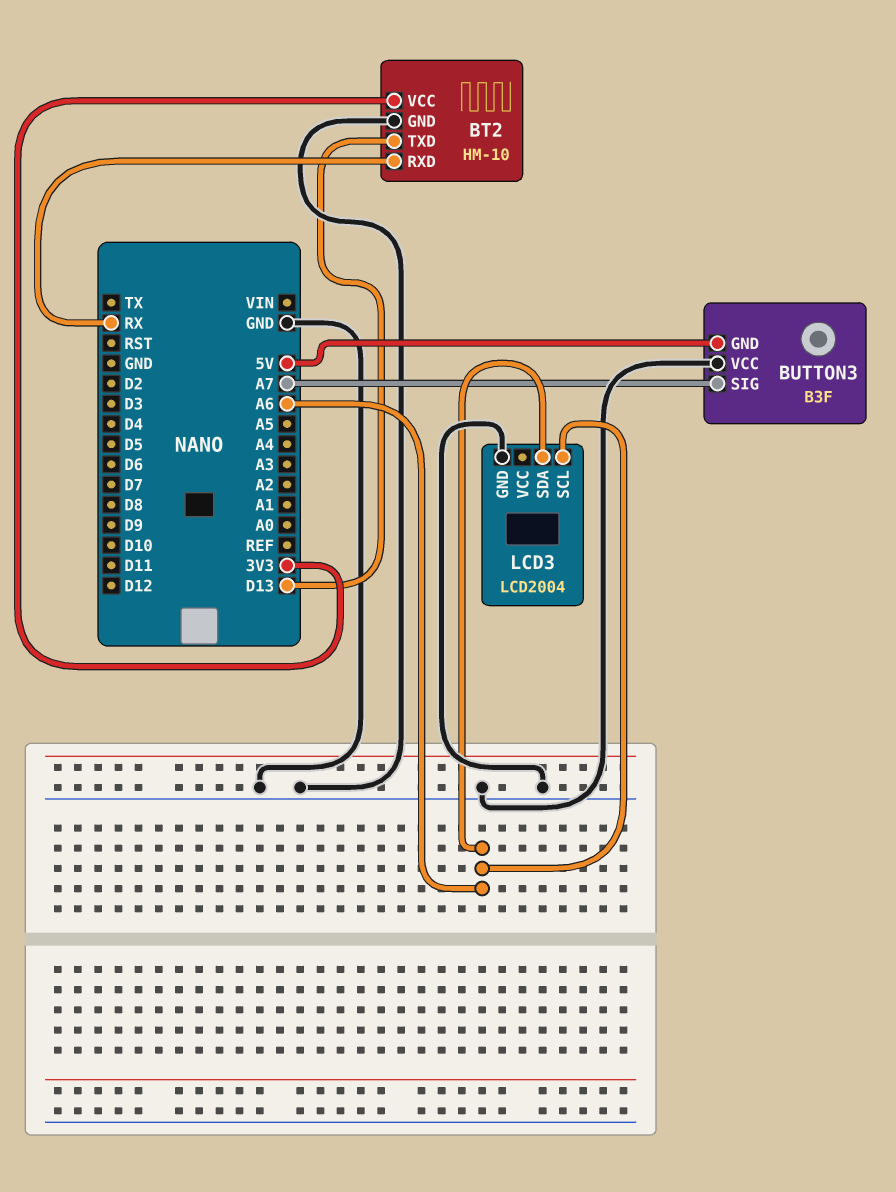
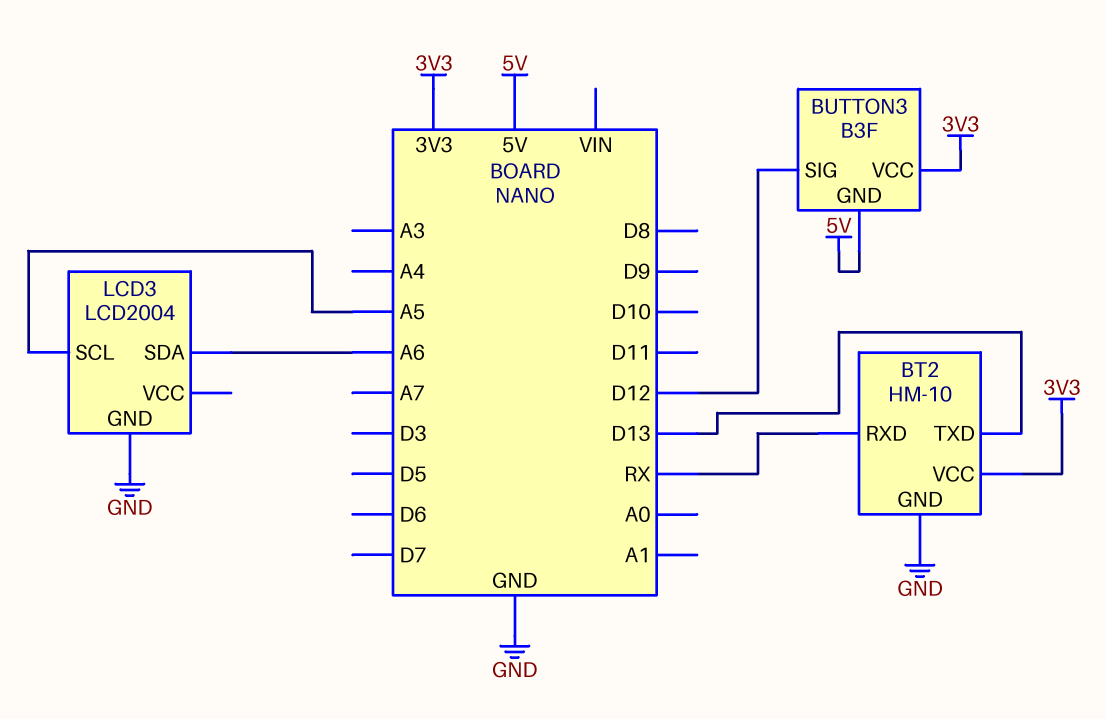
BUTTON3 pin SIG: A7 -> D12
BUTTON3 pin VCC: GND -> 3V3
LCD3 pin SCL: A6 -> A5

